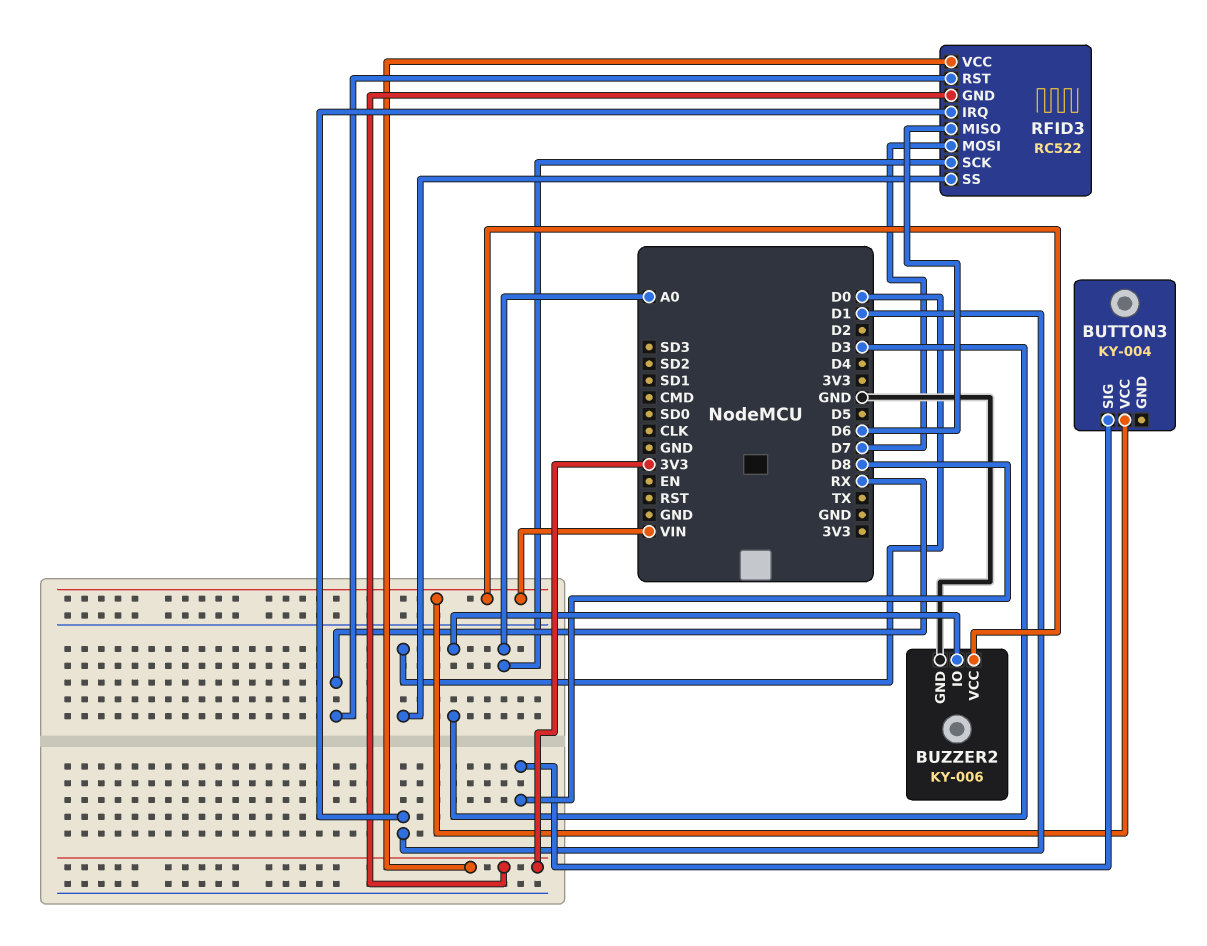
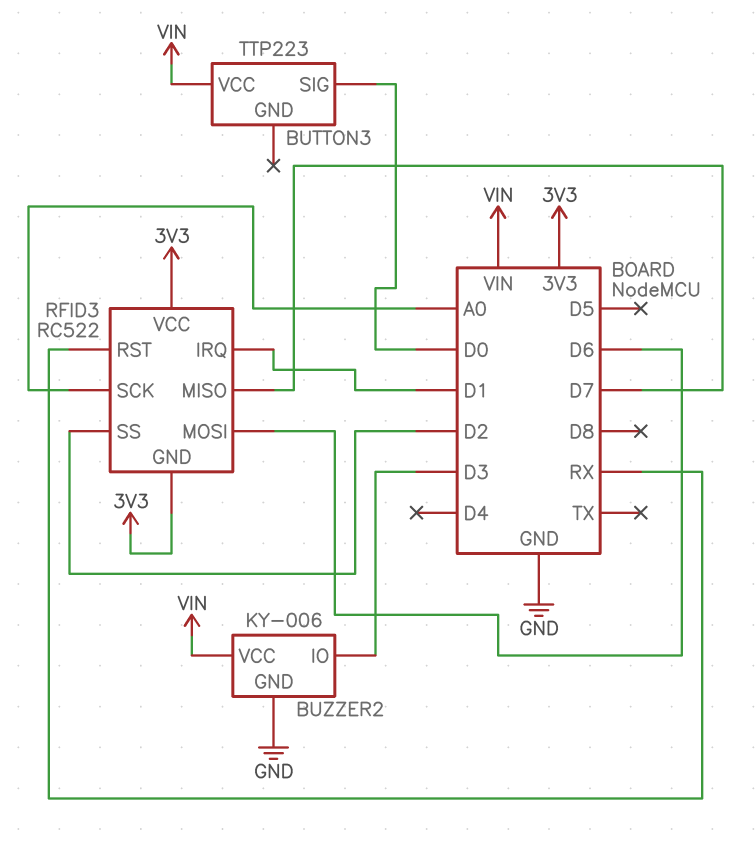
BUTTON3: KY-004 -> TTP223
BUTTON3 pin SIG: D8 -> D0
RFID3 pin MISO: D6 -> D7
RFID3 pin MOSI: D7 -> D6
RFID3 pin SS: D0 -> D2

